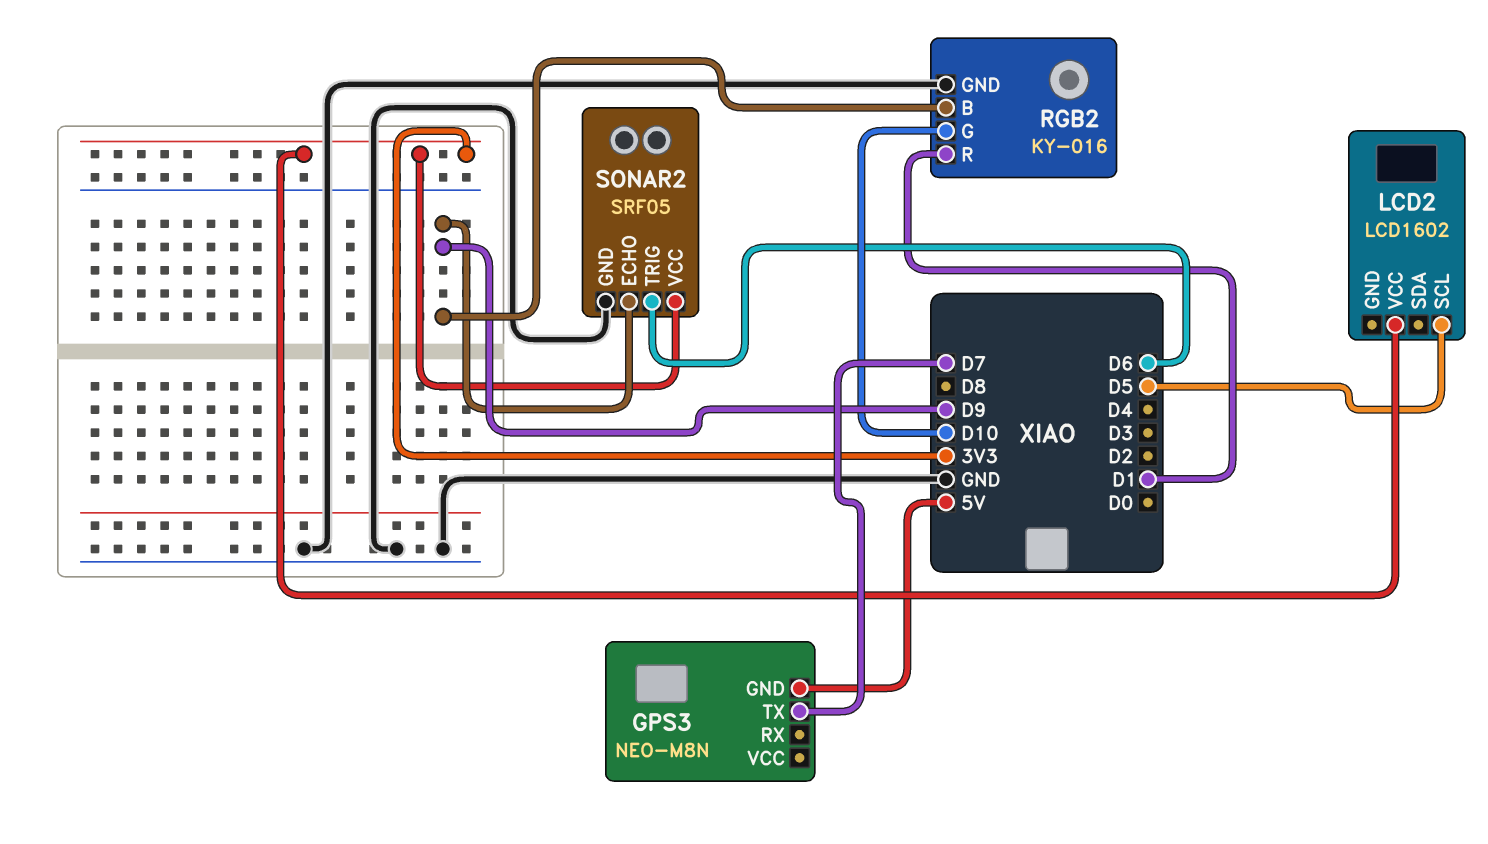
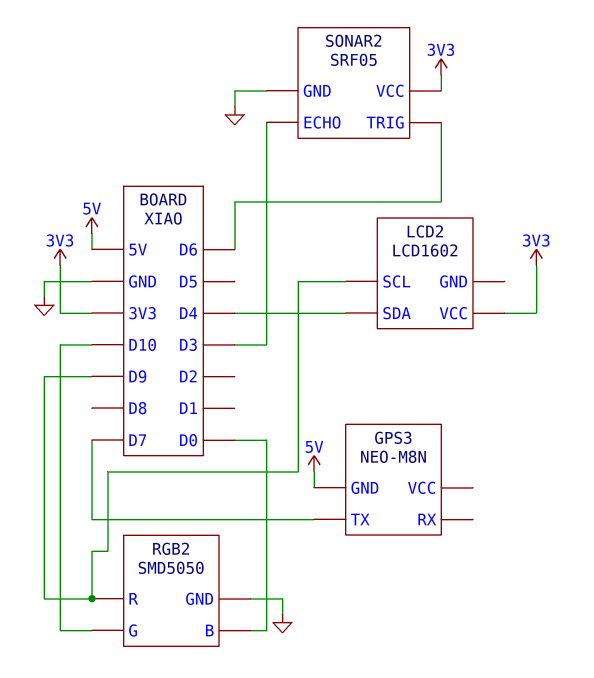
LCD2 pin SCL: D5 -> D9
LCD2 pin SDA: none -> D4
RGB2: KY-016 -> SMD5050
RGB2 pin B: D9 -> D0
RGB2 pin R: D1 -> D9
SONAR2 pin ECHO: D9 -> D3

